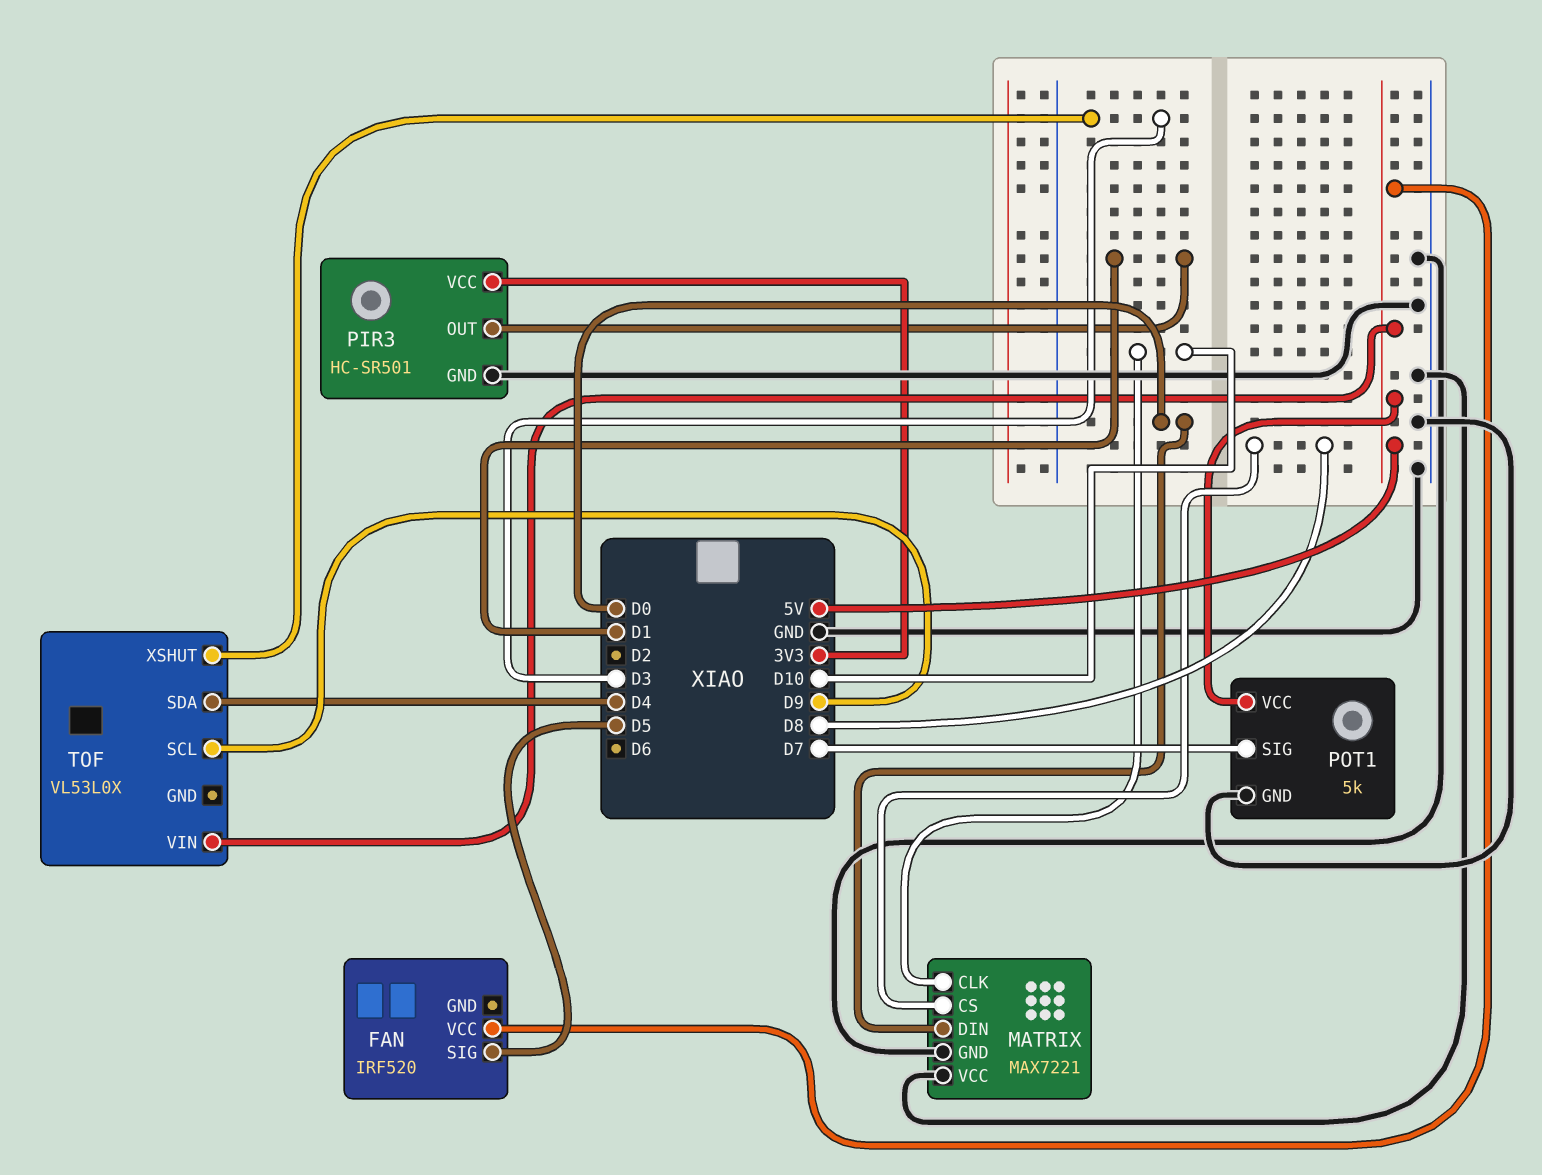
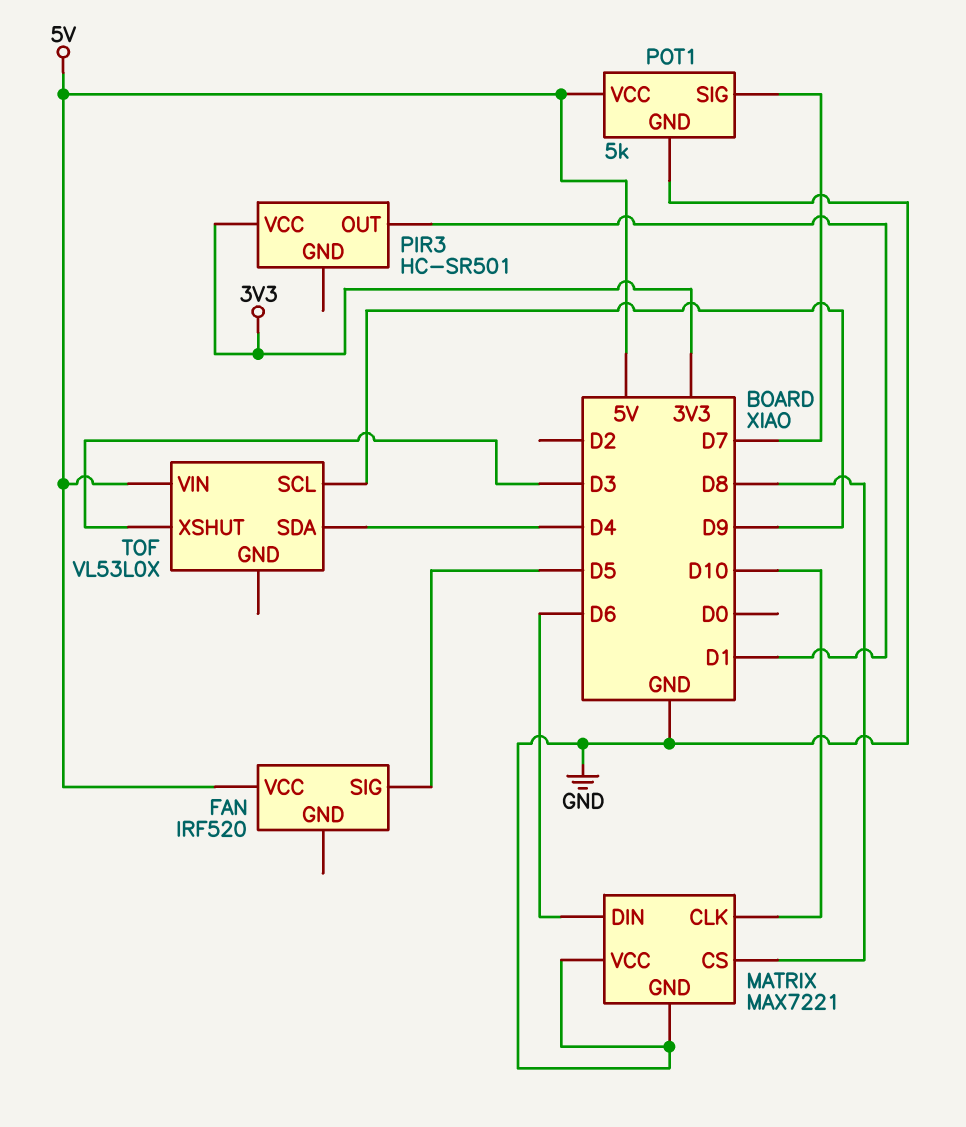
MATRIX pin DIN: D0 -> D6
PIR3 pin GND: GND -> none

